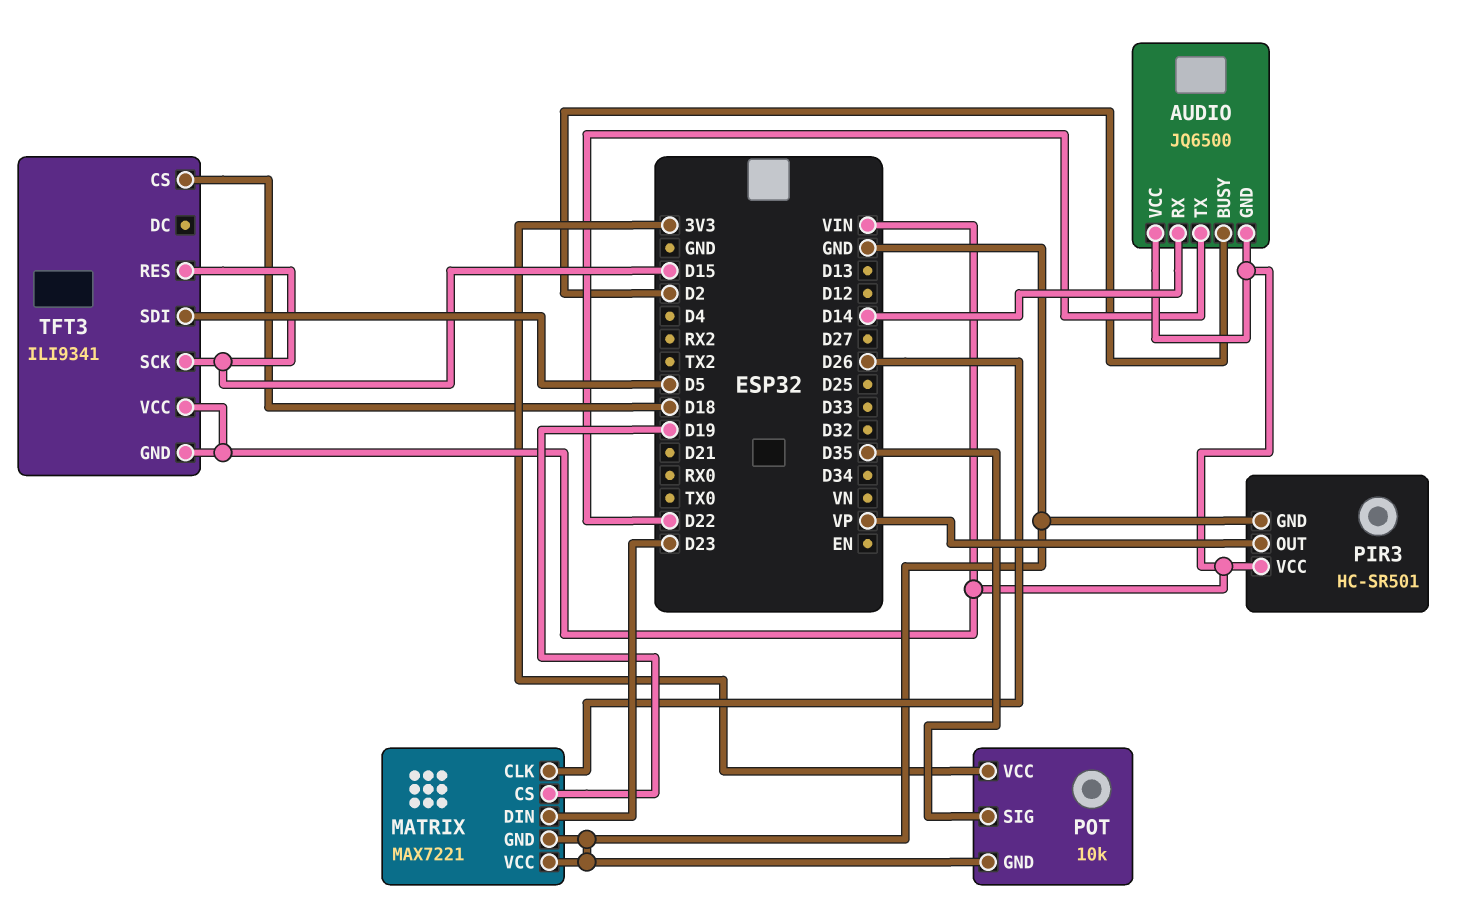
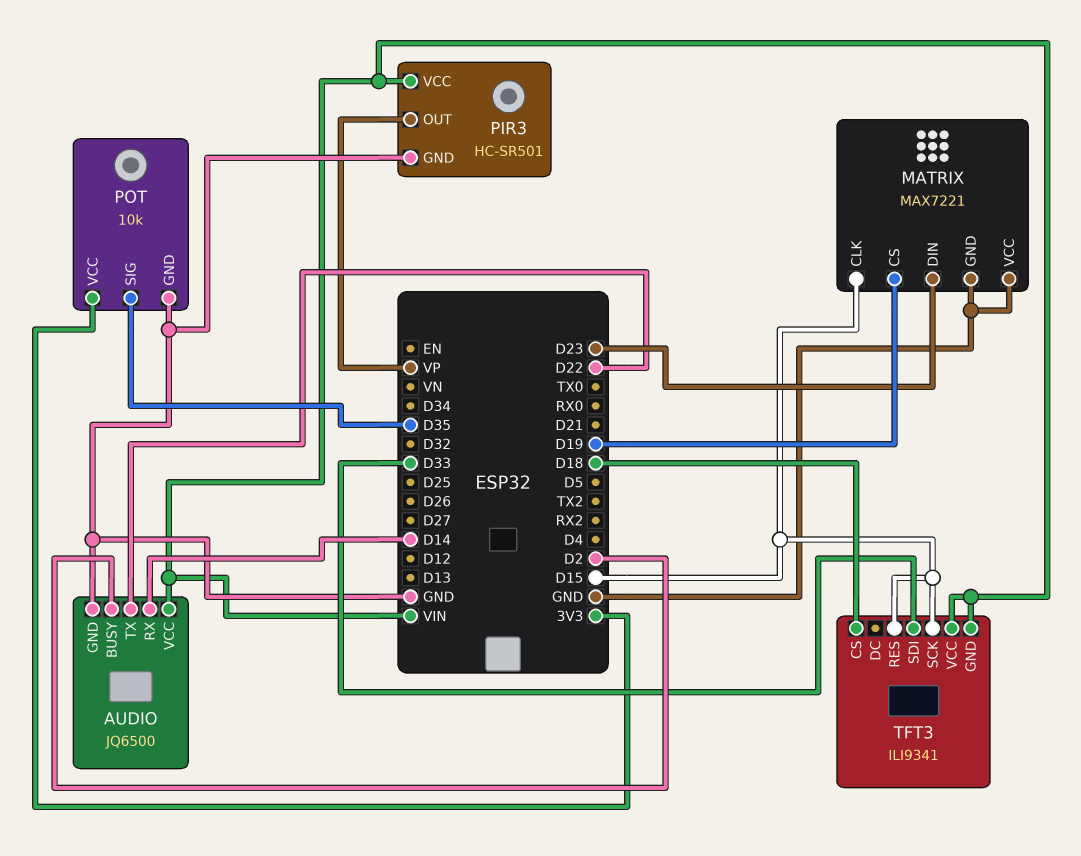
AUDIO pin GND: VIN -> GND
MATRIX pin CLK: D26 -> D15
TFT3 pin SDI: D5 -> D33

